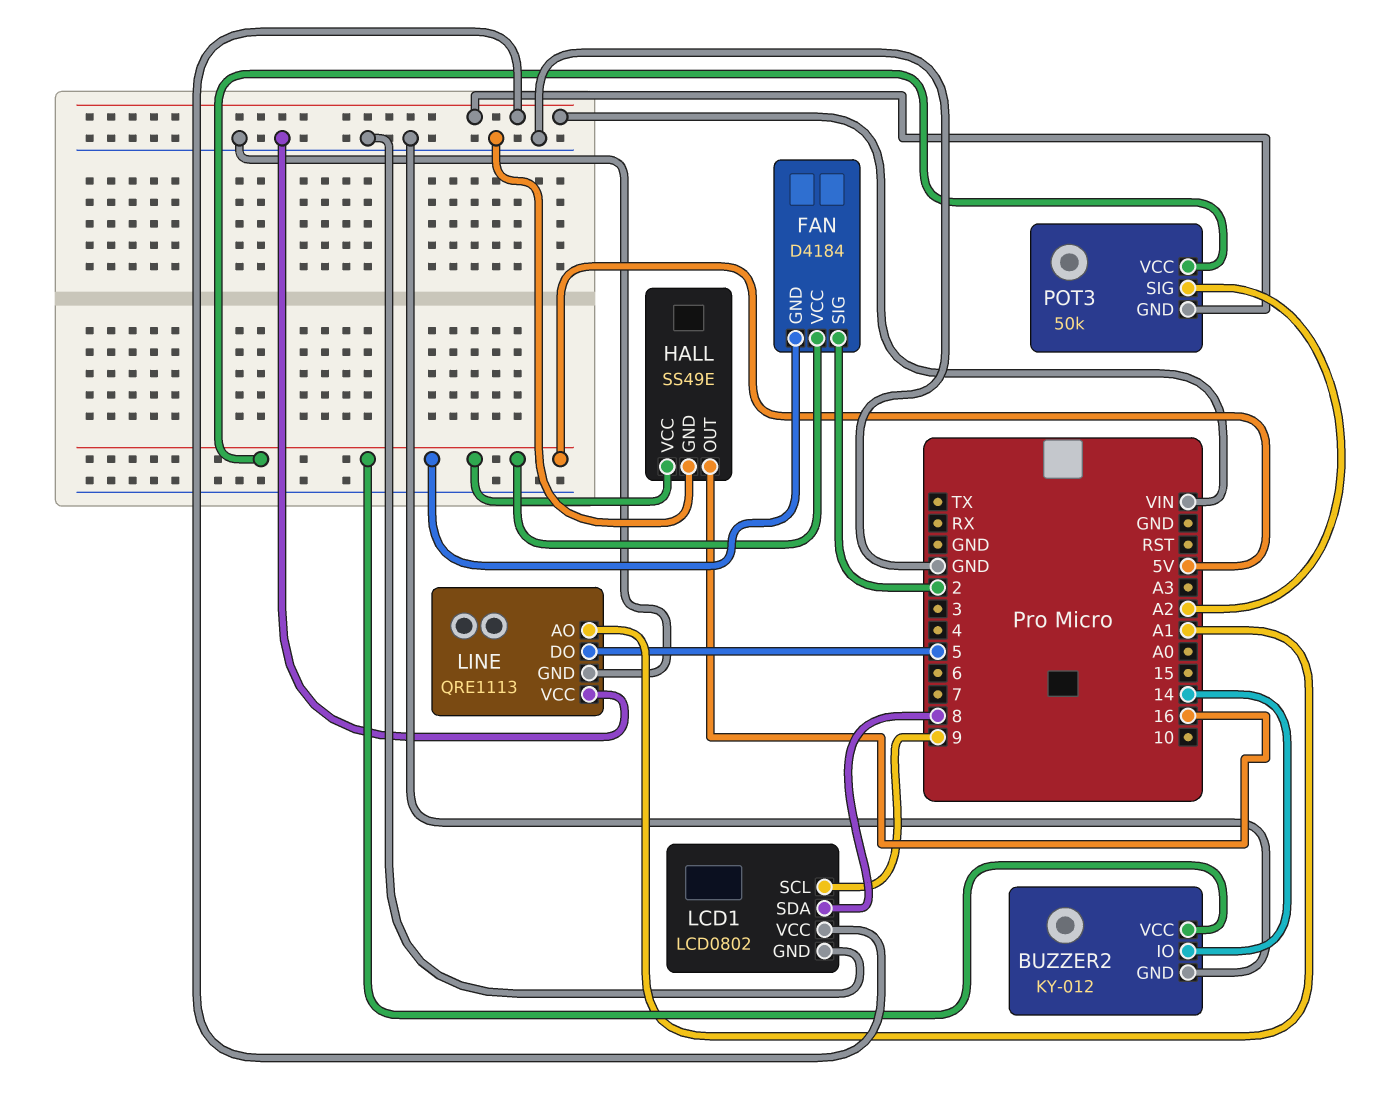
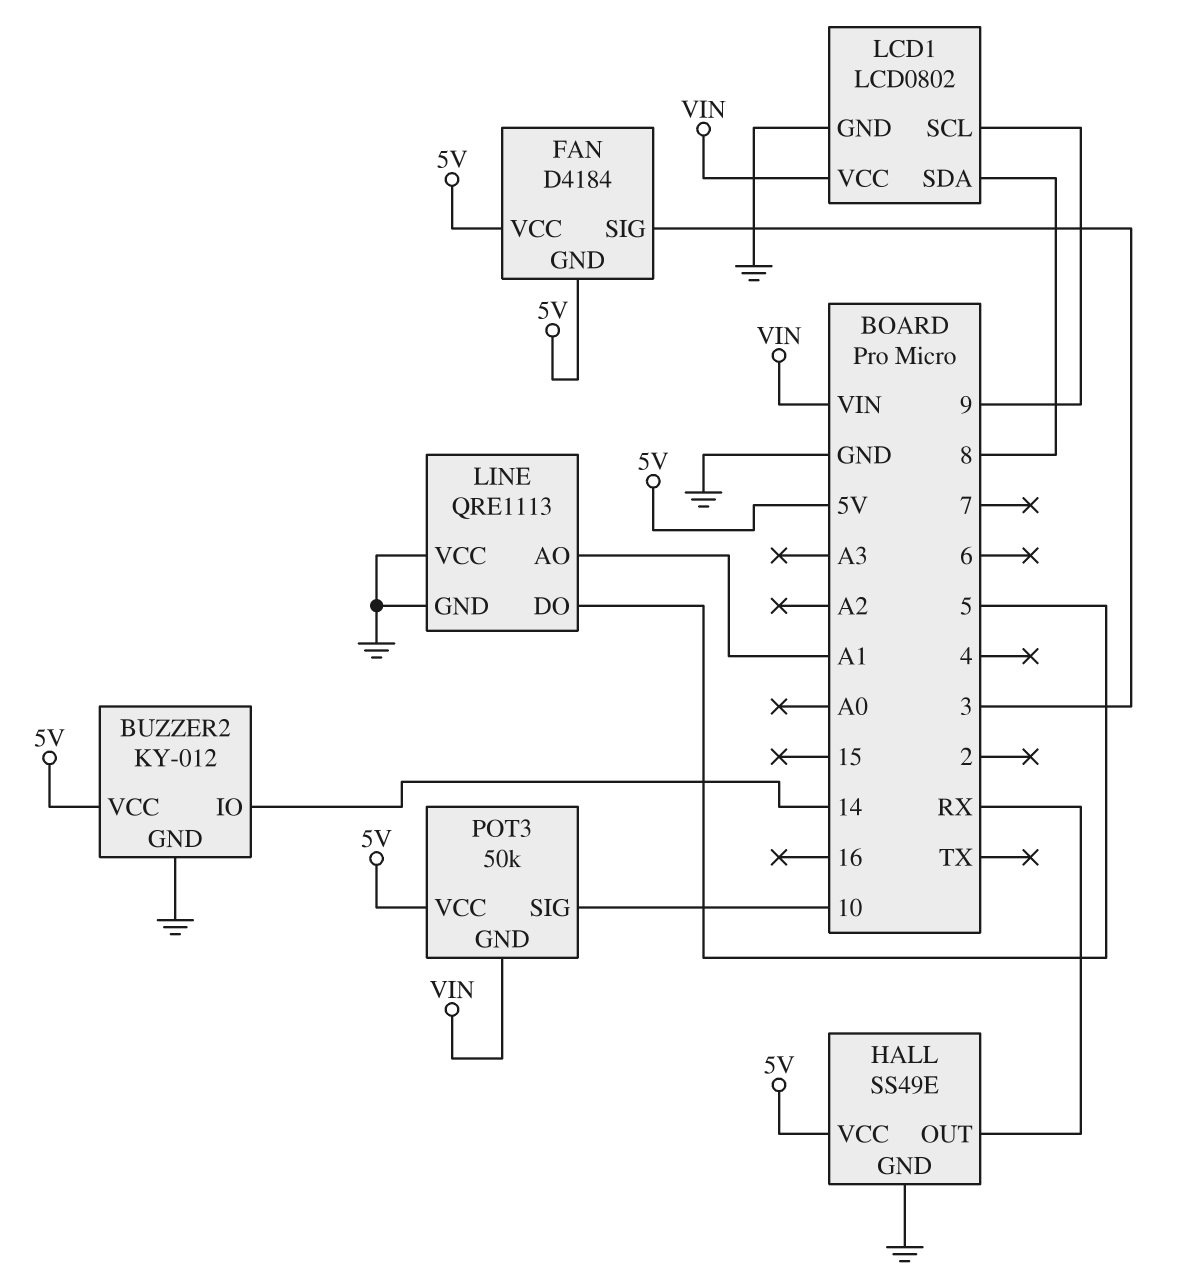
FAN pin SIG: 2 -> 3
HALL pin OUT: 16 -> RX
POT3 pin SIG: A2 -> 10

